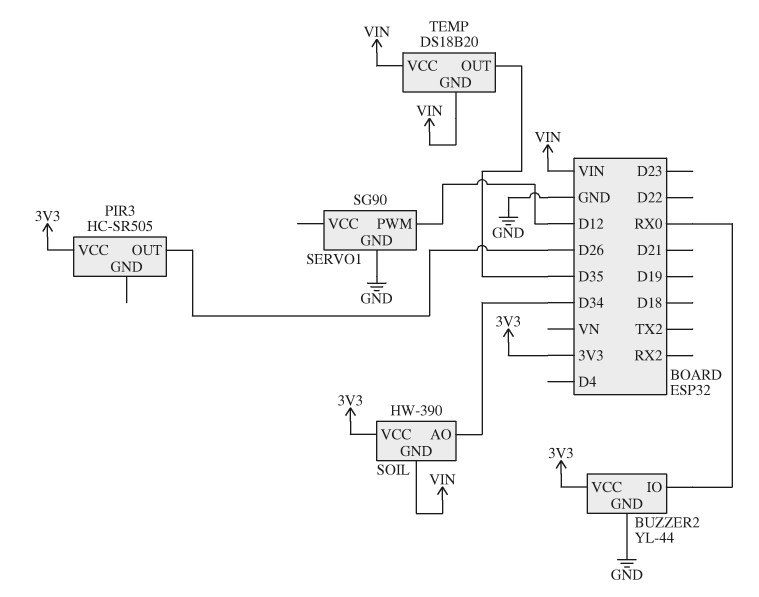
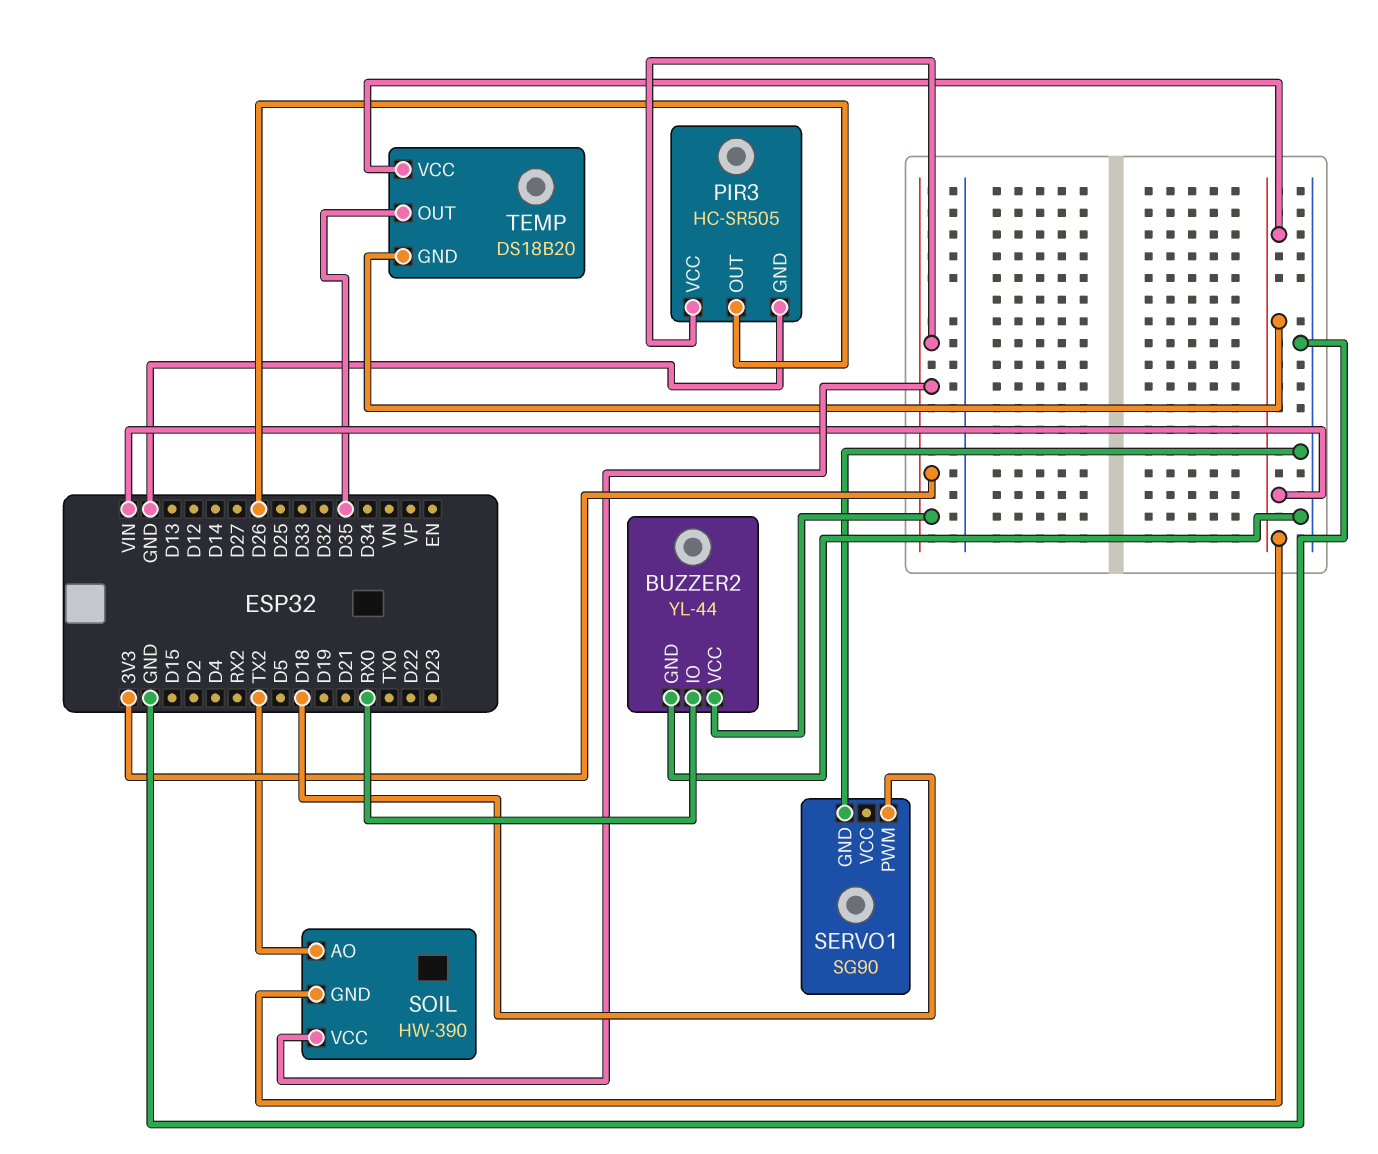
PIR3 pin GND: none -> GND
SERVO1 pin PWM: D12 -> D18
SOIL pin AO: D34 -> TX2

